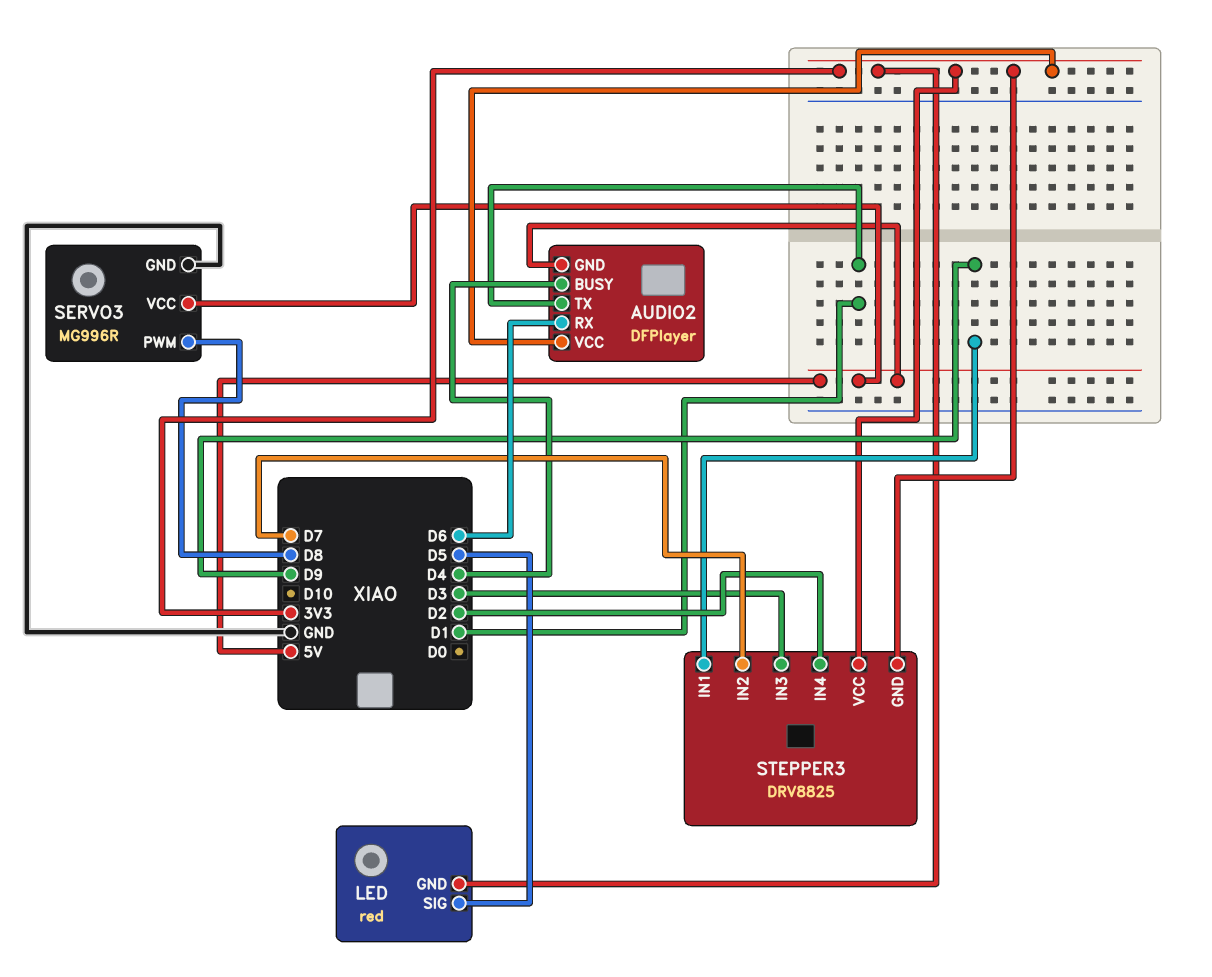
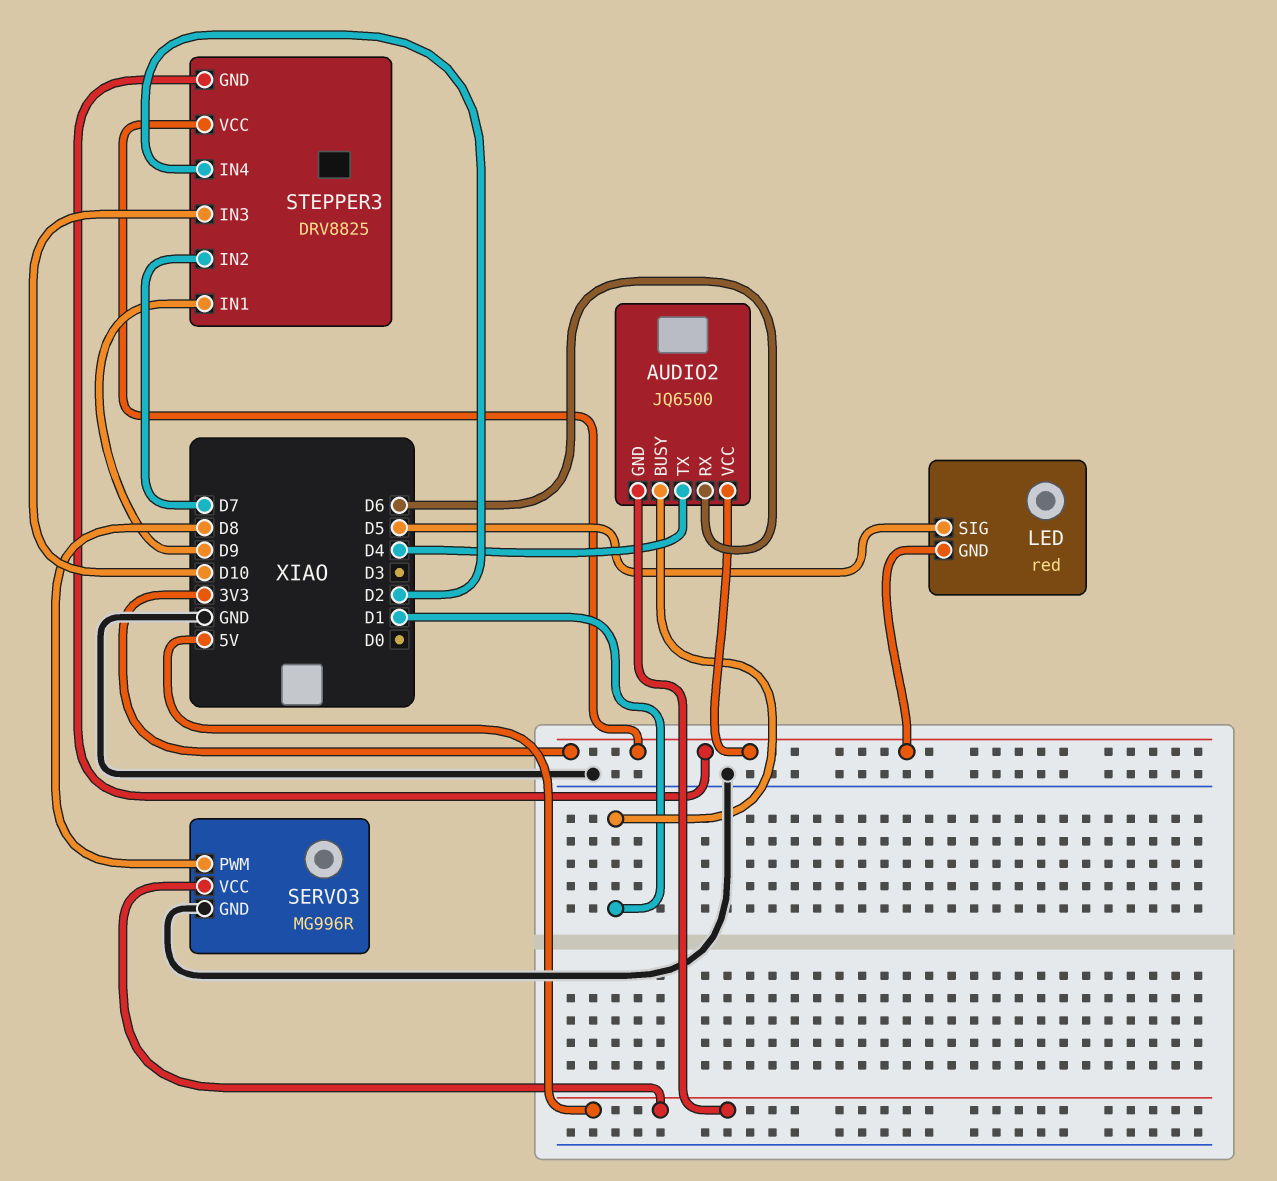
AUDIO2: DFPlayer -> JQ6500
AUDIO2 pin BUSY: D4 -> D1
AUDIO2 pin TX: D1 -> D4
STEPPER3 pin IN3: D3 -> D10

